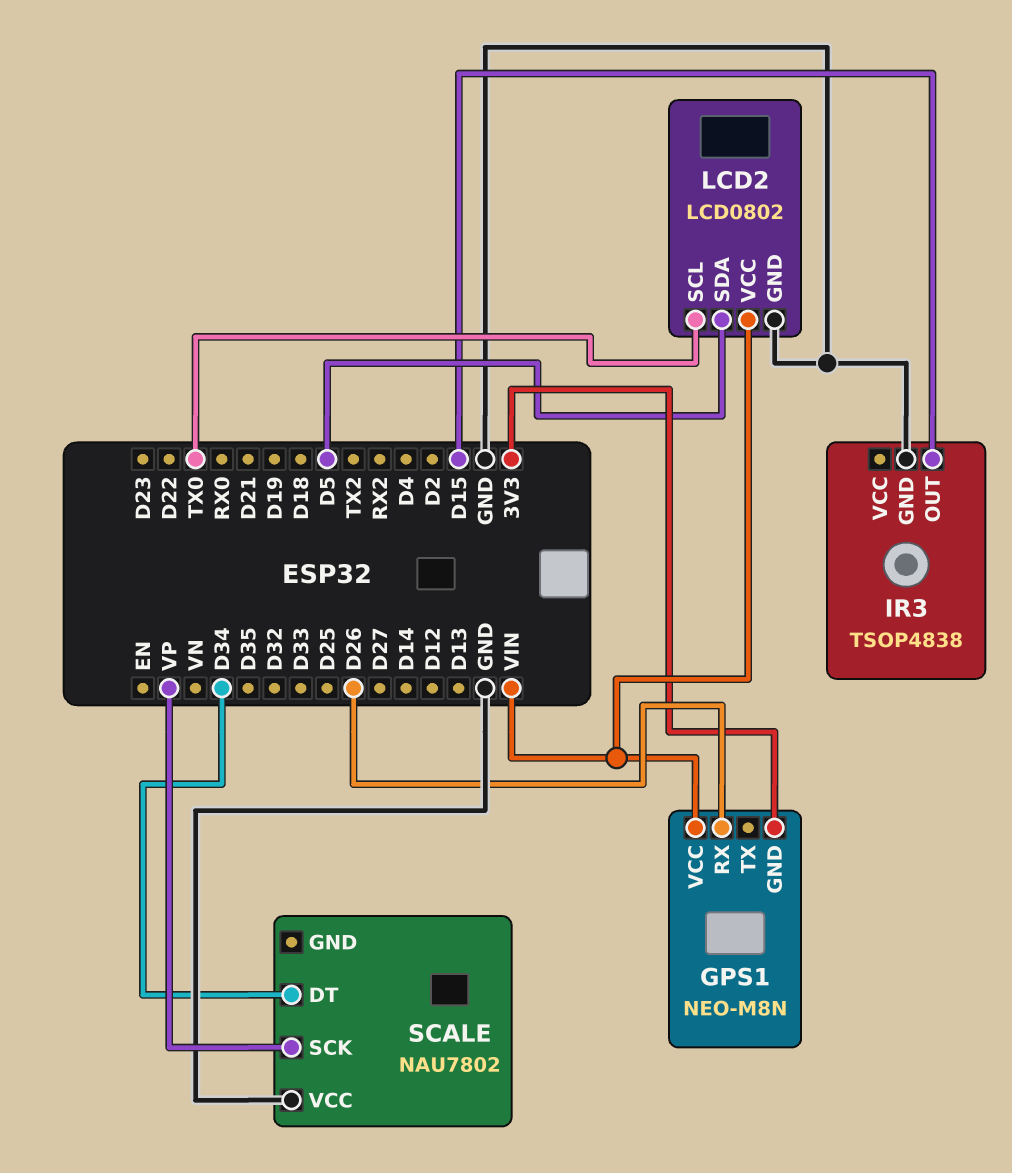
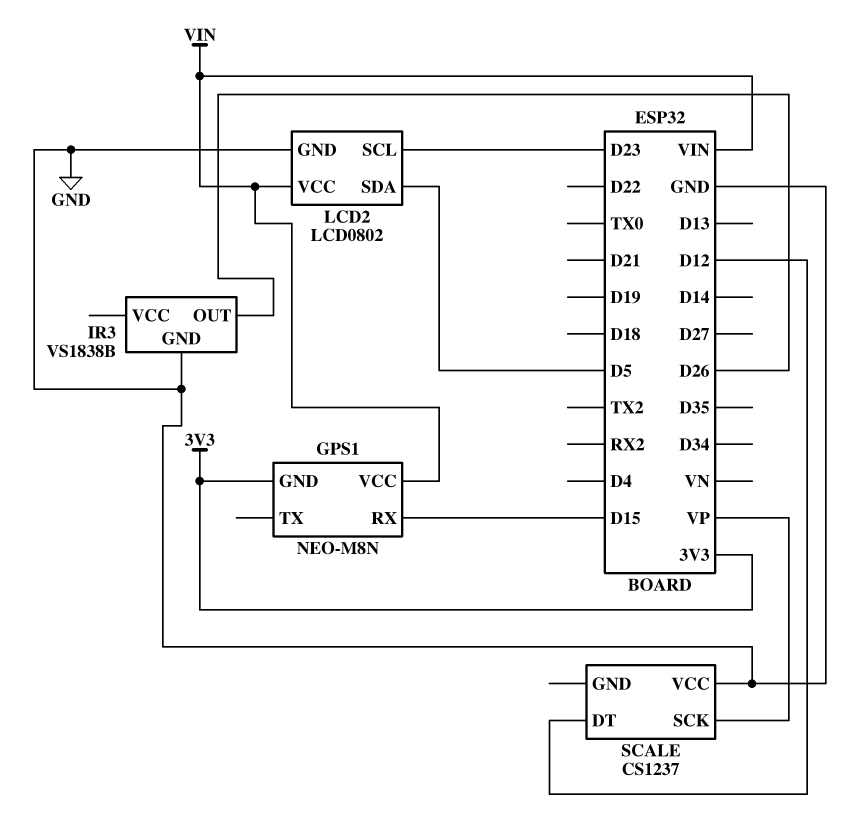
GPS1 pin RX: D26 -> D15
IR3: TSOP4838 -> VS1838B
IR3 pin OUT: D15 -> D26
LCD2 pin SCL: TX0 -> D23
SCALE: NAU7802 -> CS1237
SCALE pin DT: D34 -> D12

